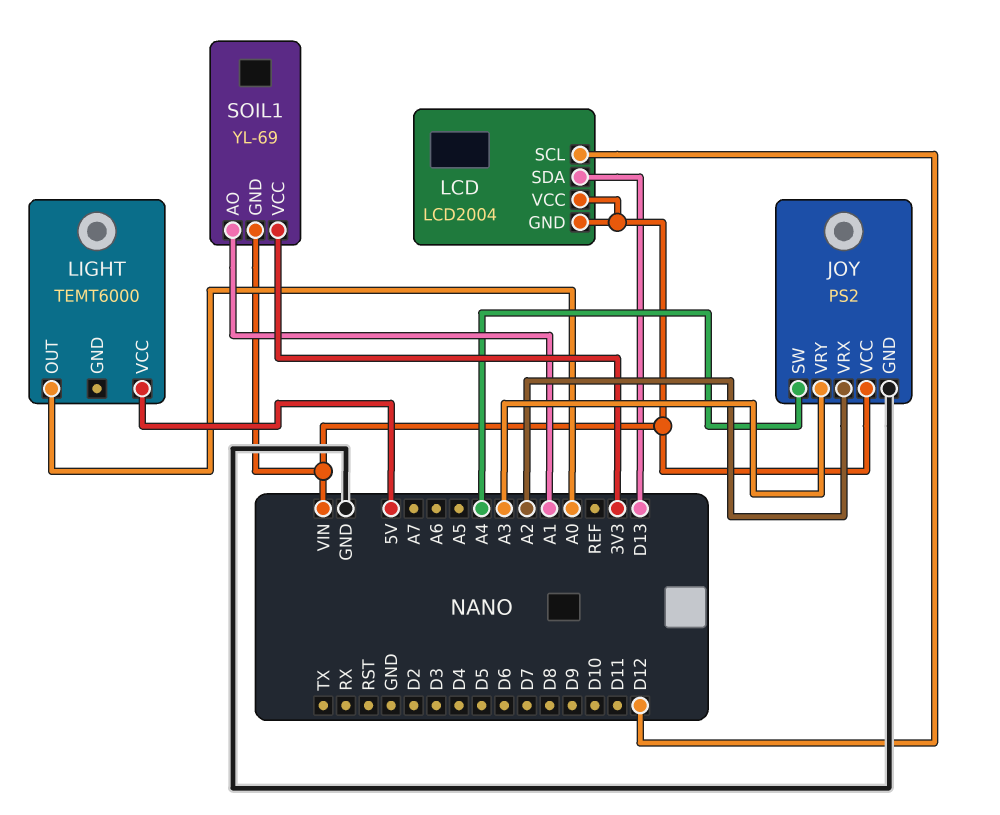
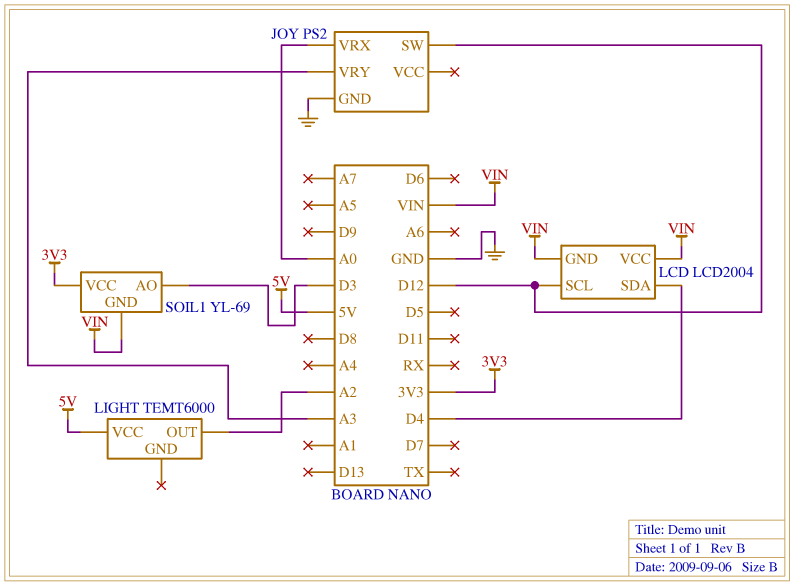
JOY pin SW: A4 -> D12
JOY pin VCC: VIN -> none
JOY pin VRX: A2 -> A0
LCD pin SDA: D13 -> D4
LIGHT pin OUT: A0 -> A2
SOIL1 pin AO: A1 -> D3

